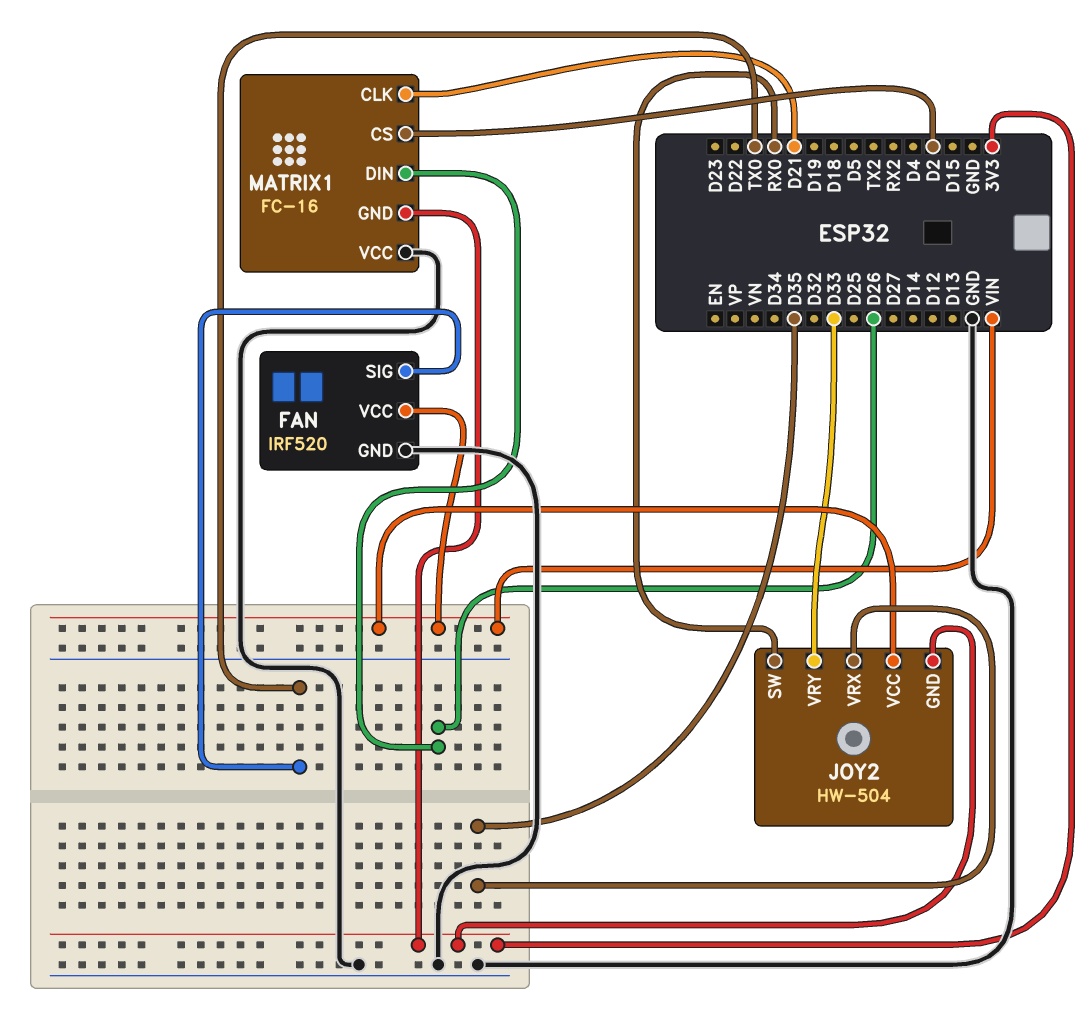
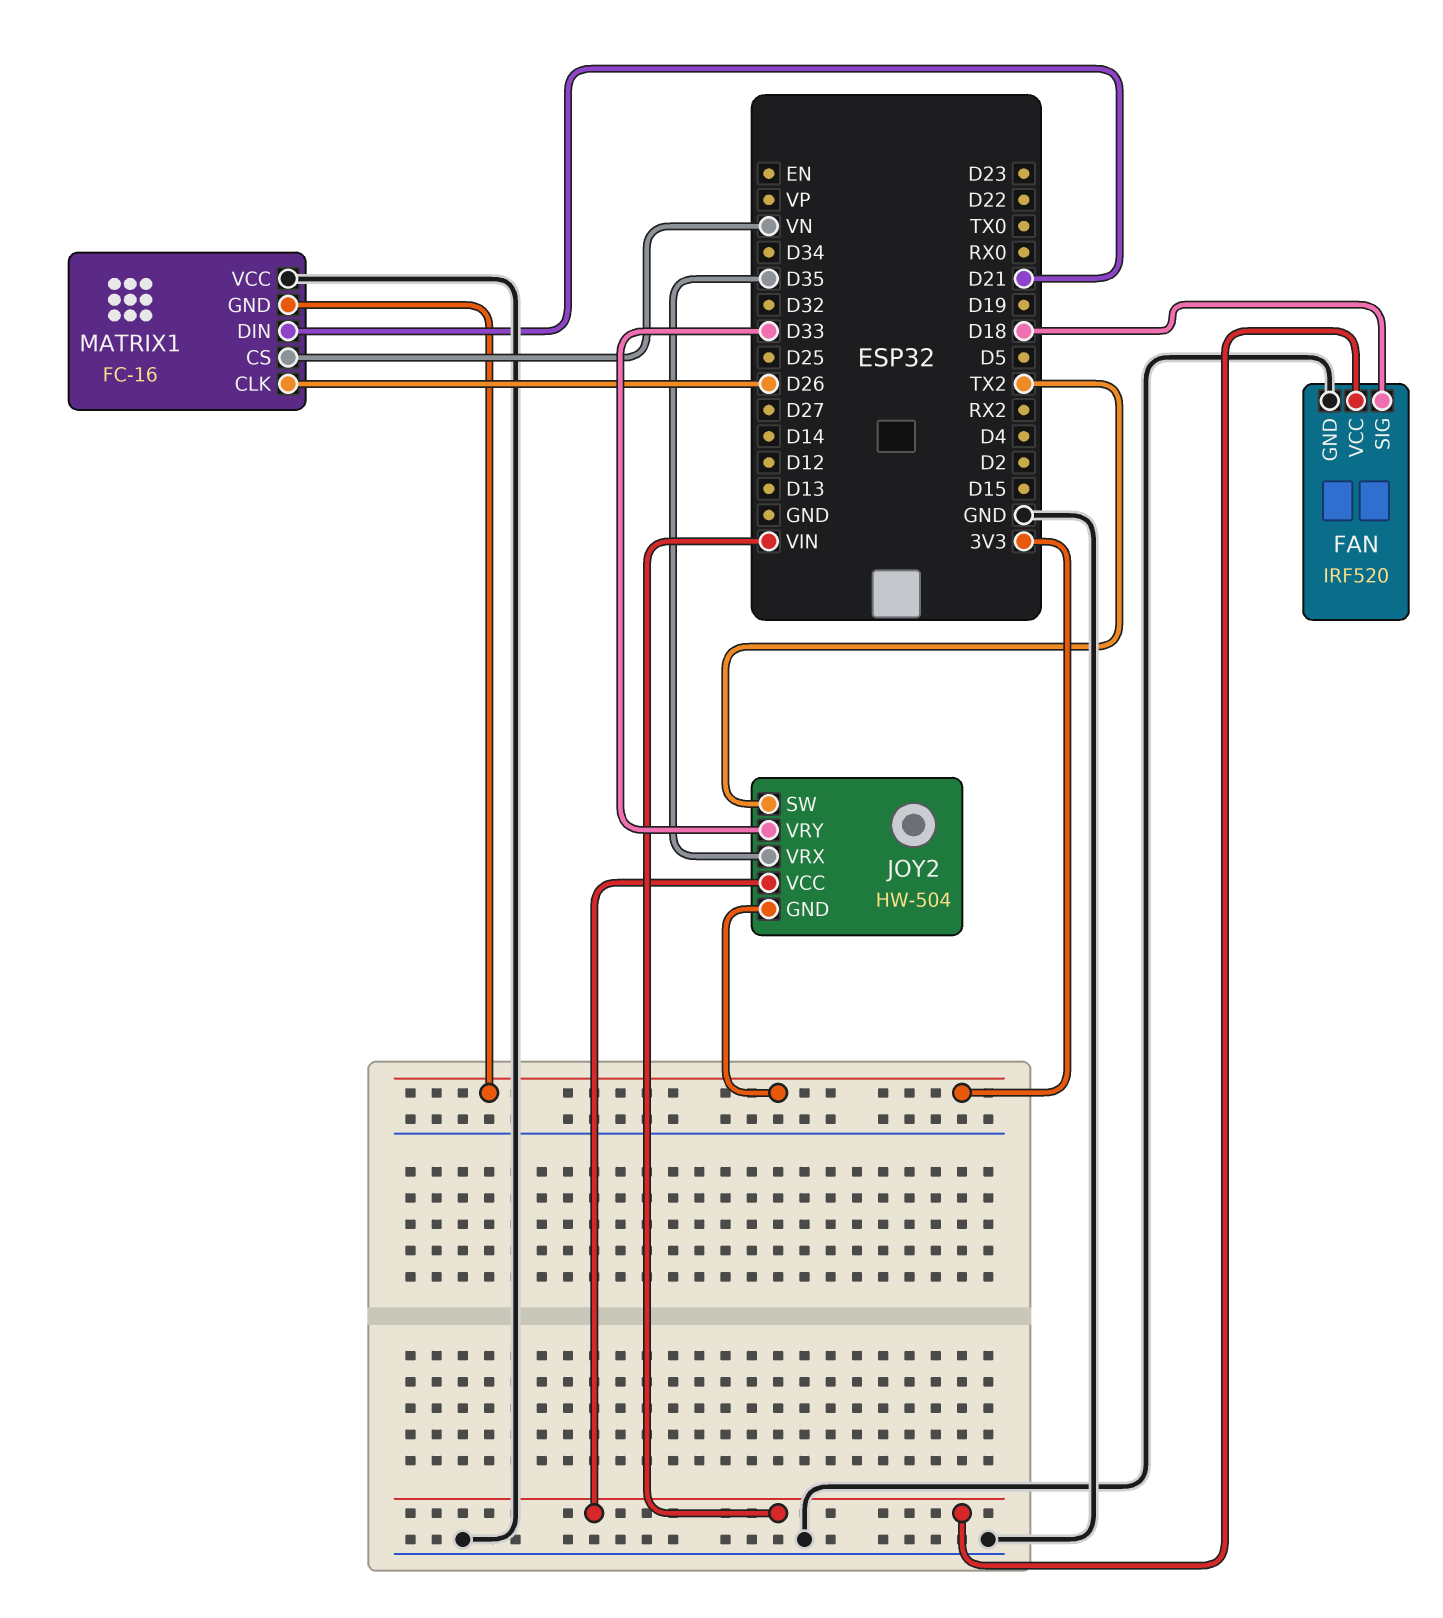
FAN pin SIG: TX0 -> D18
JOY2 pin SW: RX0 -> TX2
MATRIX1 pin CLK: D21 -> D26
MATRIX1 pin CS: D2 -> VN
MATRIX1 pin DIN: D26 -> D21

